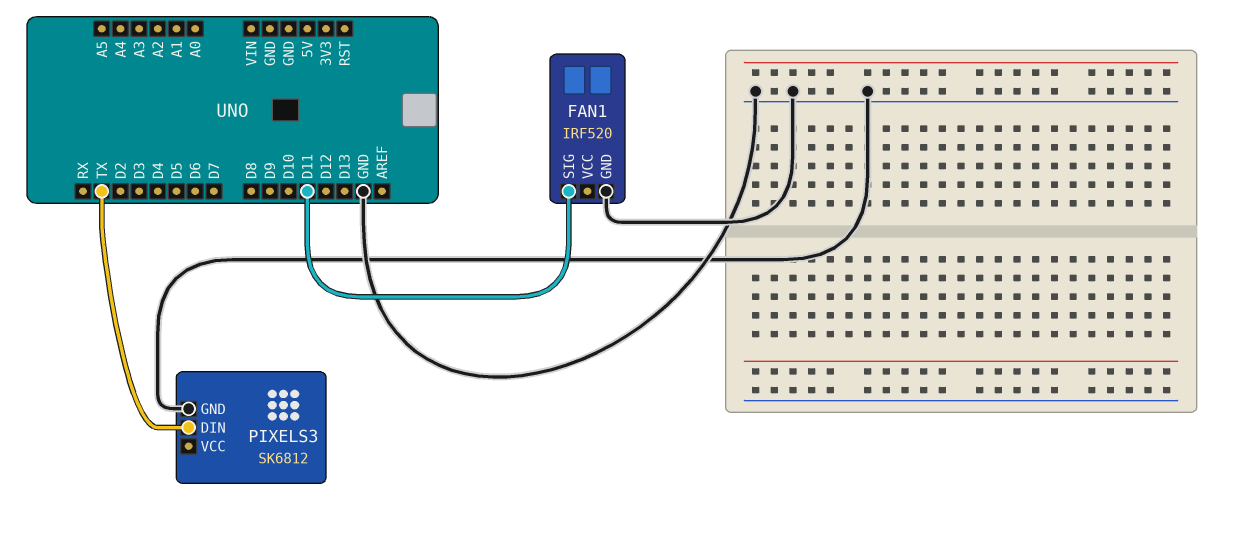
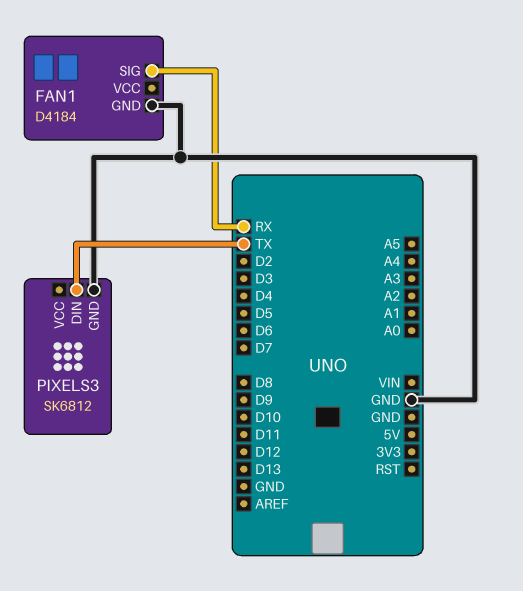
FAN1: IRF520 -> D4184
FAN1 pin SIG: D11 -> RX

